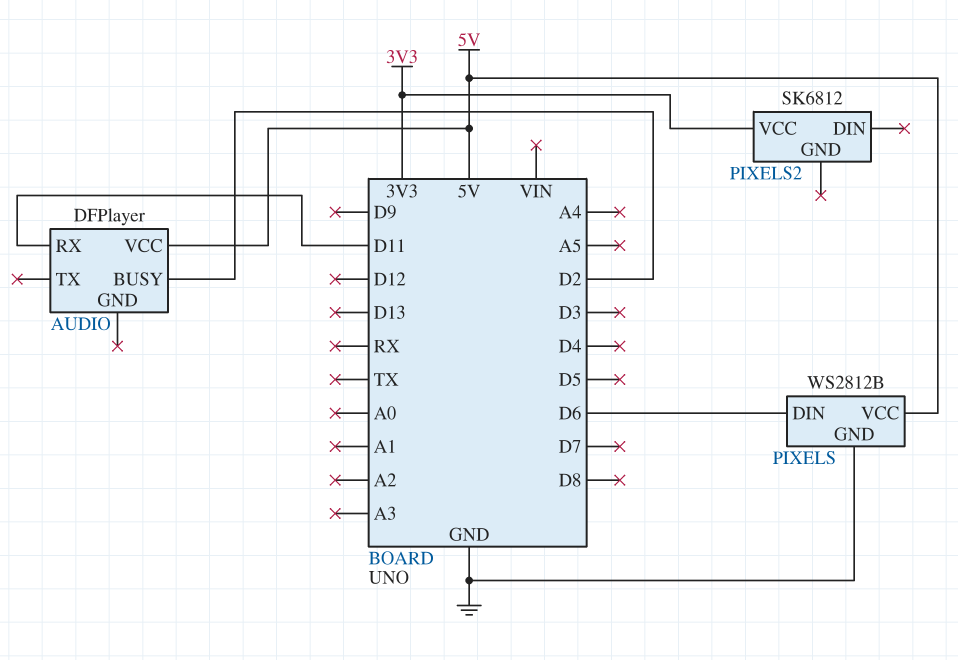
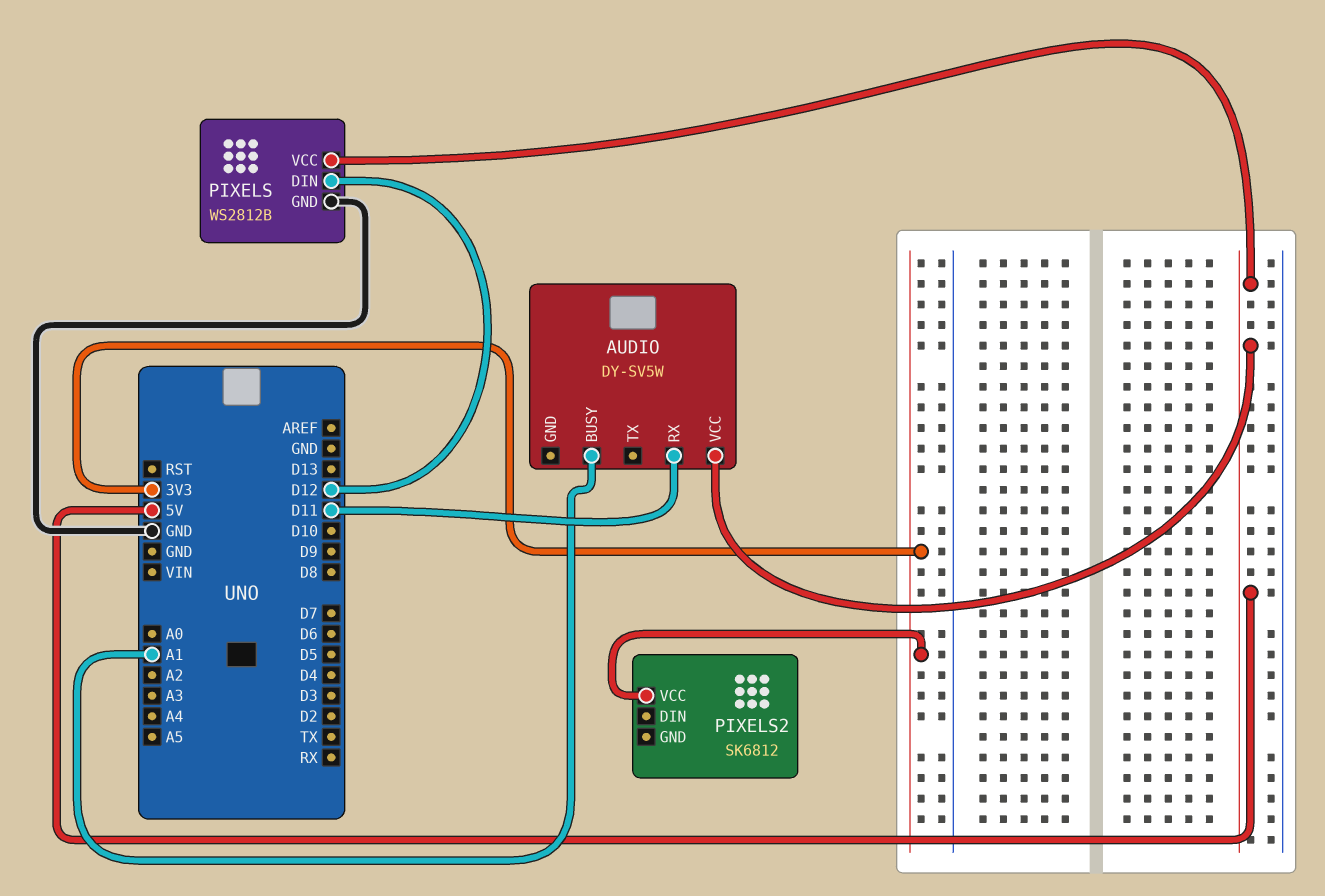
AUDIO: DFPlayer -> DY-SV5W
AUDIO pin BUSY: D2 -> A1
PIXELS pin DIN: D6 -> D12

